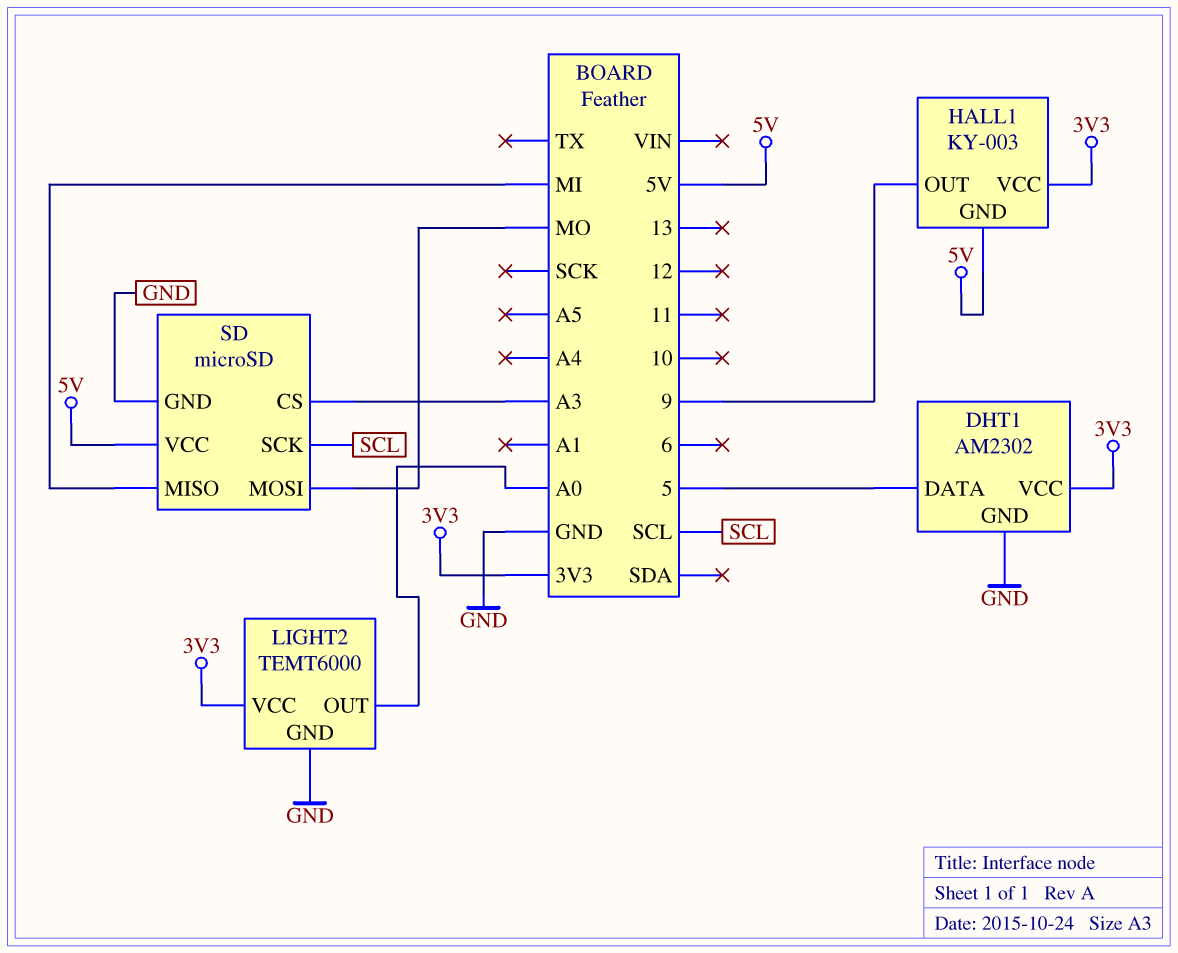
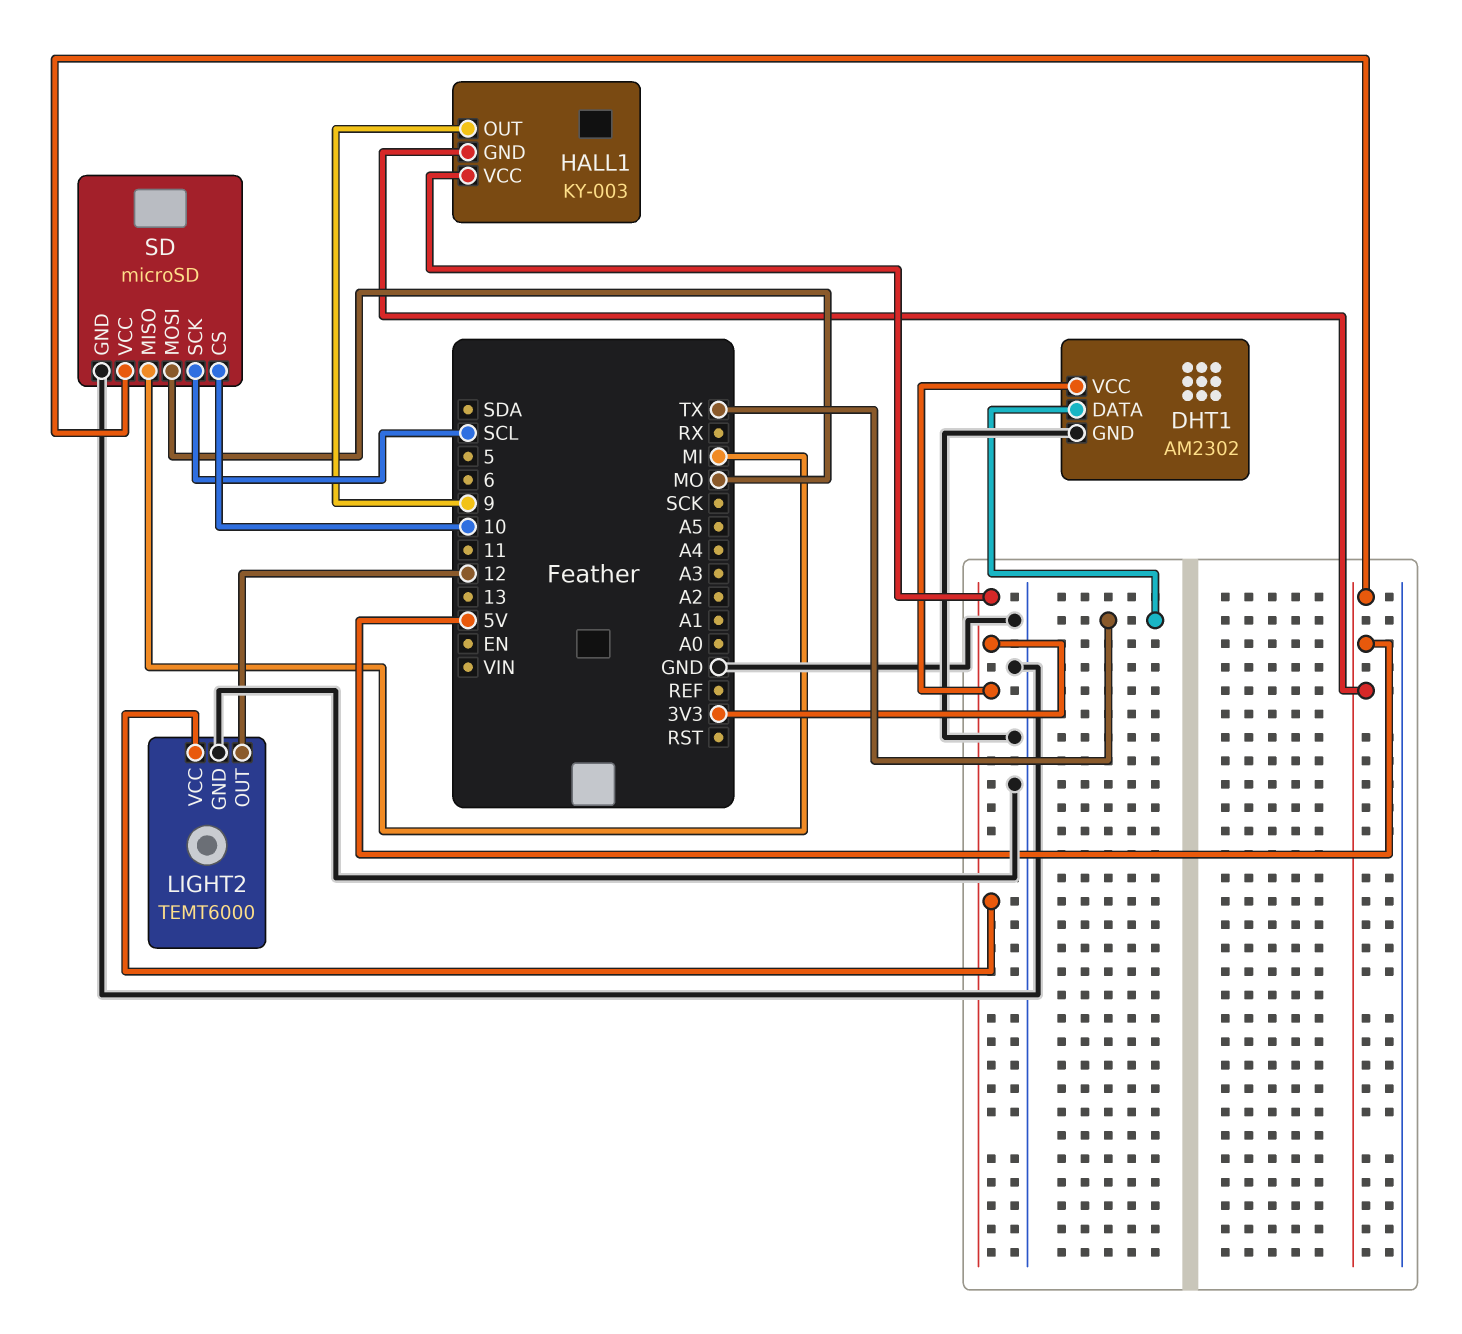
DHT1 pin DATA: 5 -> TX
LIGHT2 pin OUT: A0 -> 12
SD pin CS: A3 -> 10

